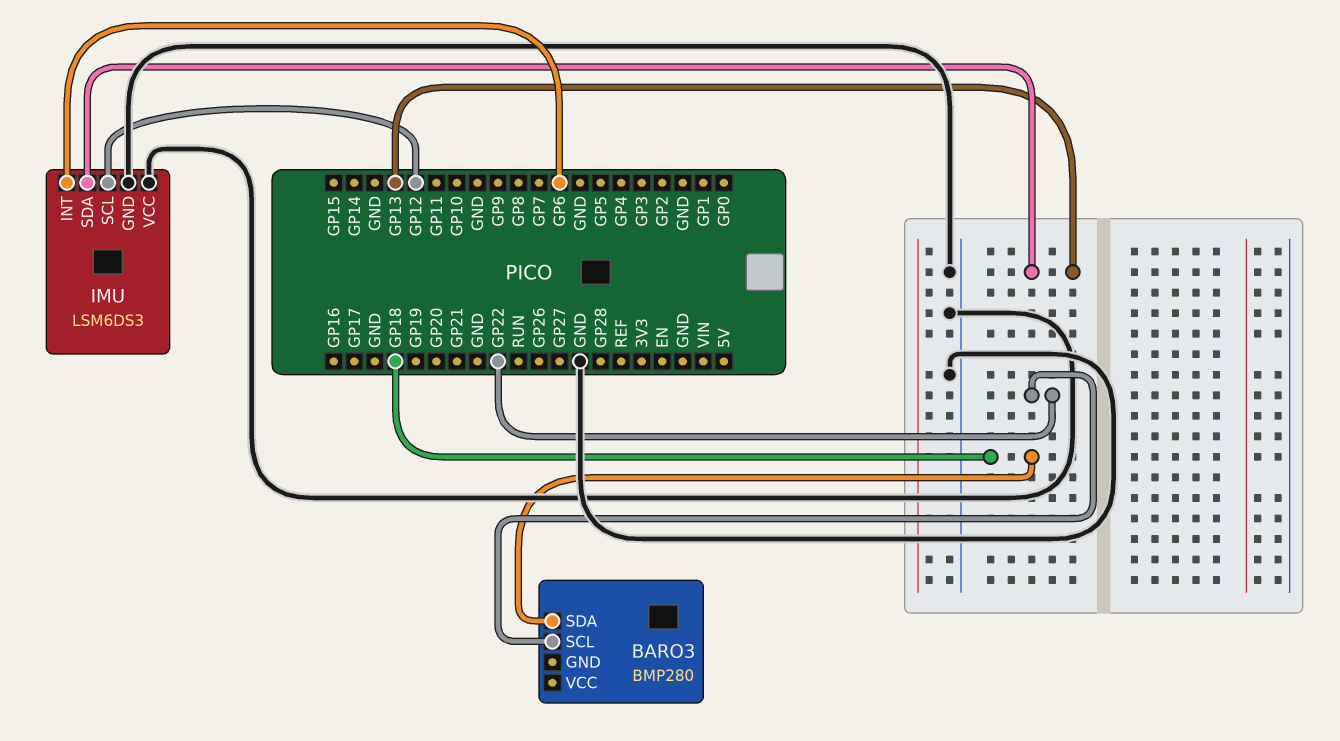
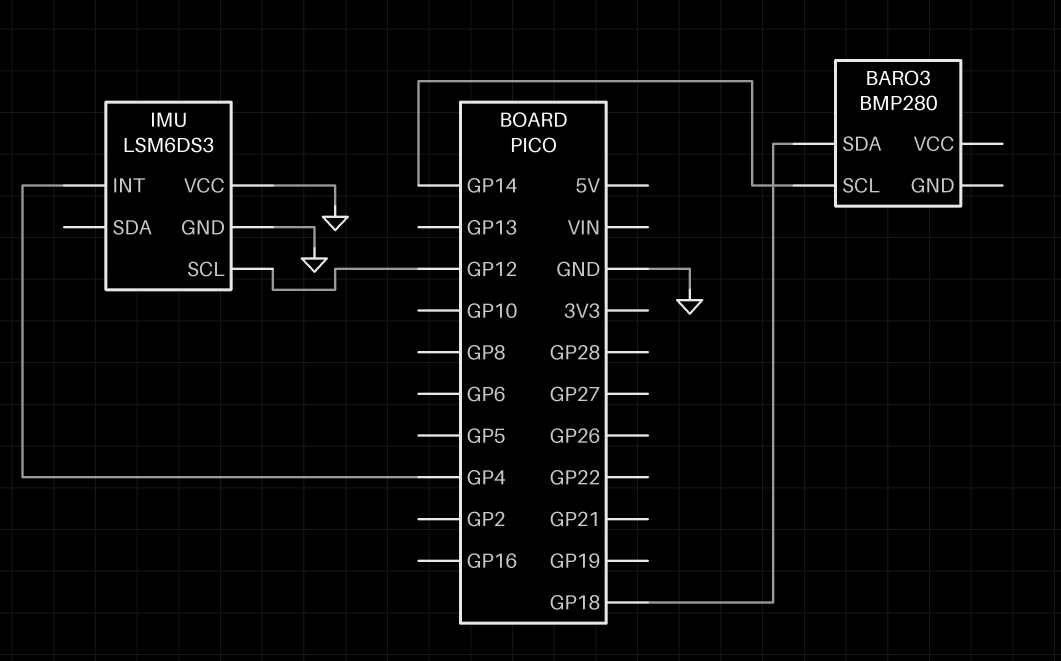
BARO3 pin SCL: GP22 -> GP14
IMU pin INT: GP6 -> GP4
IMU pin SDA: GP13 -> none

